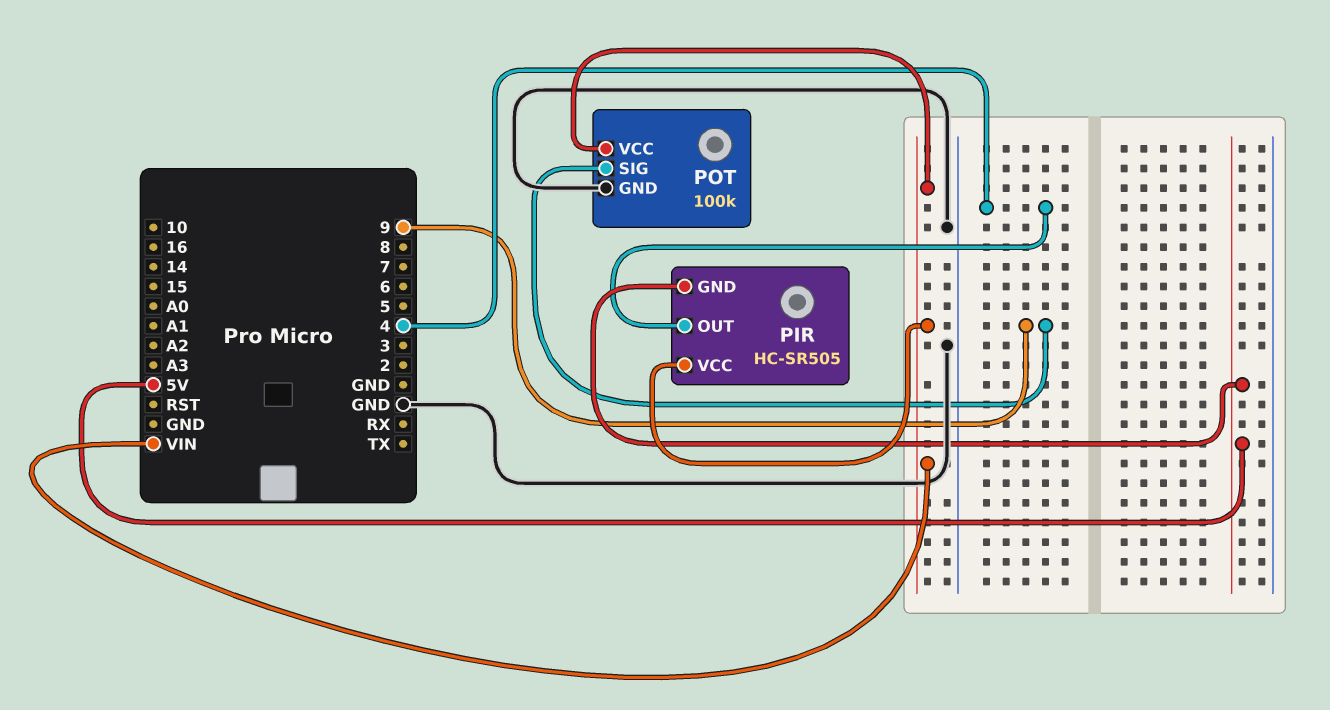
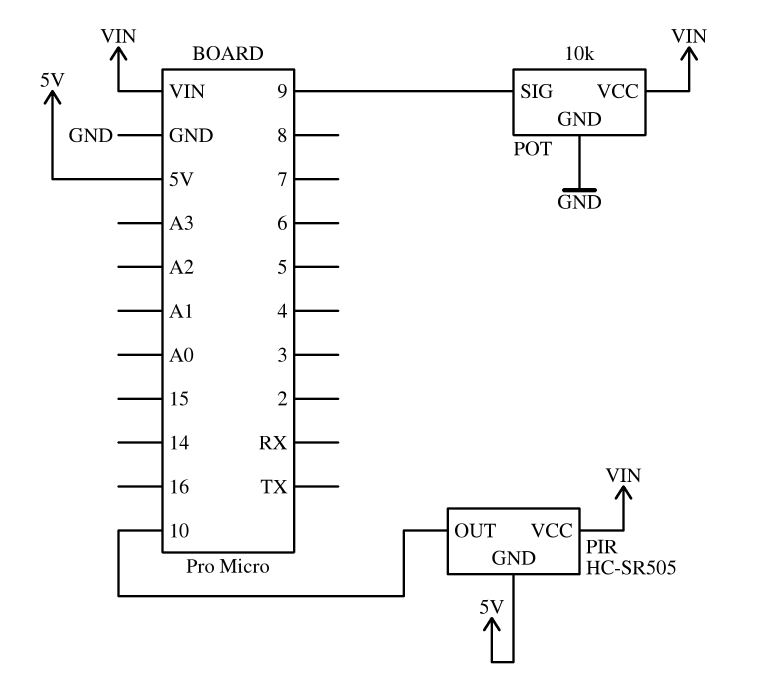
PIR pin OUT: 4 -> 10
POT: 100k -> 10k

